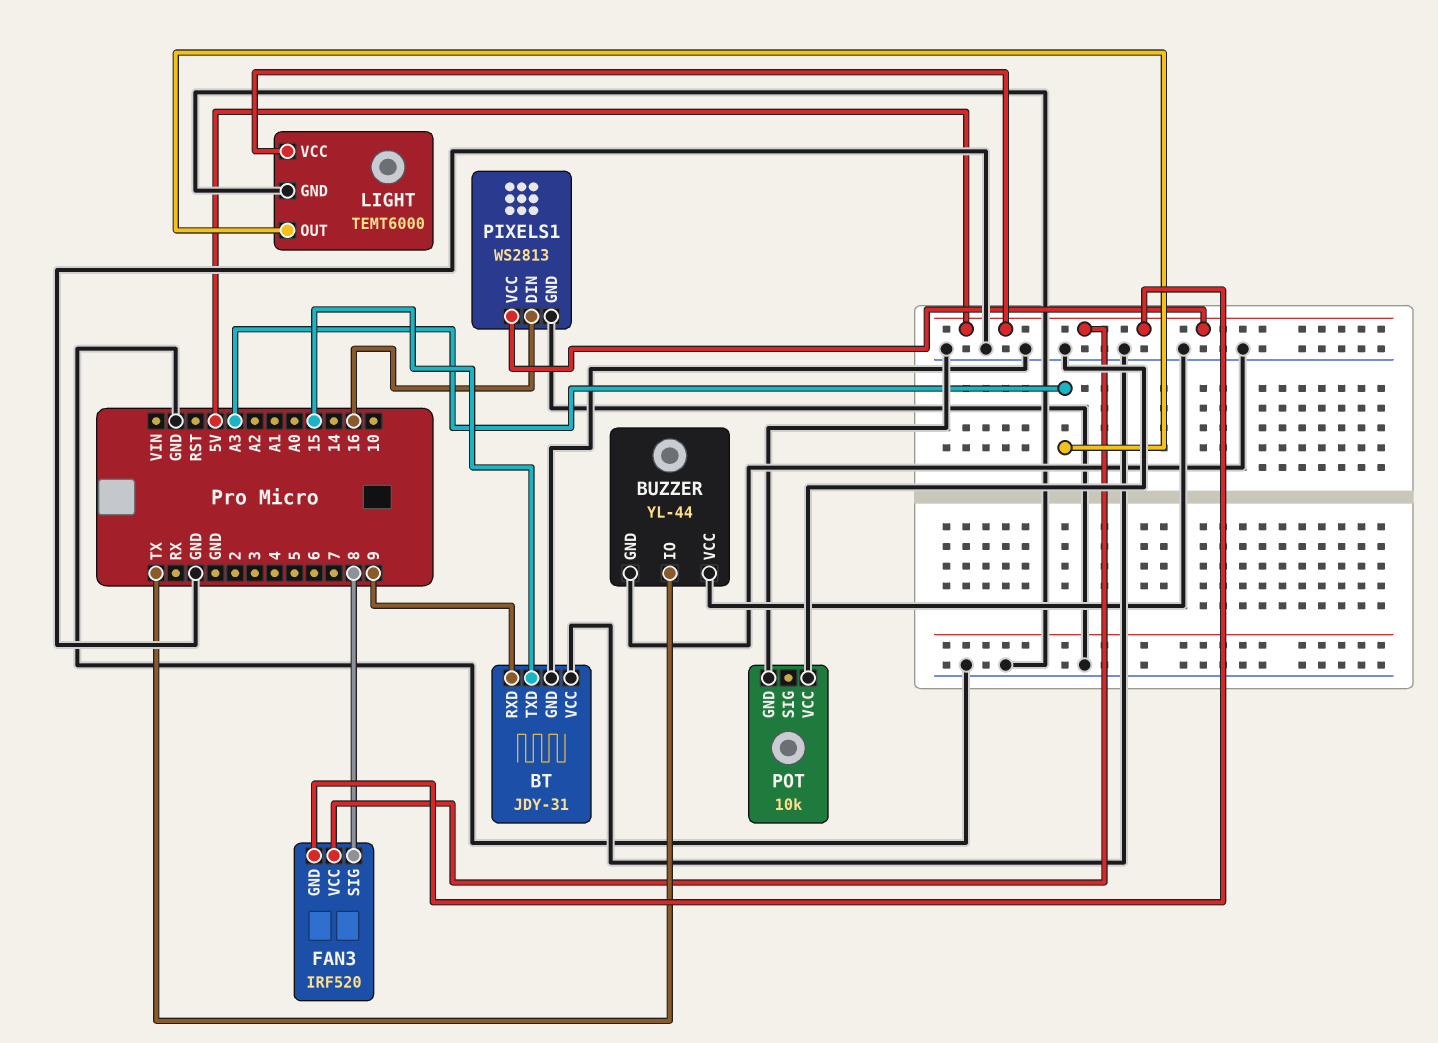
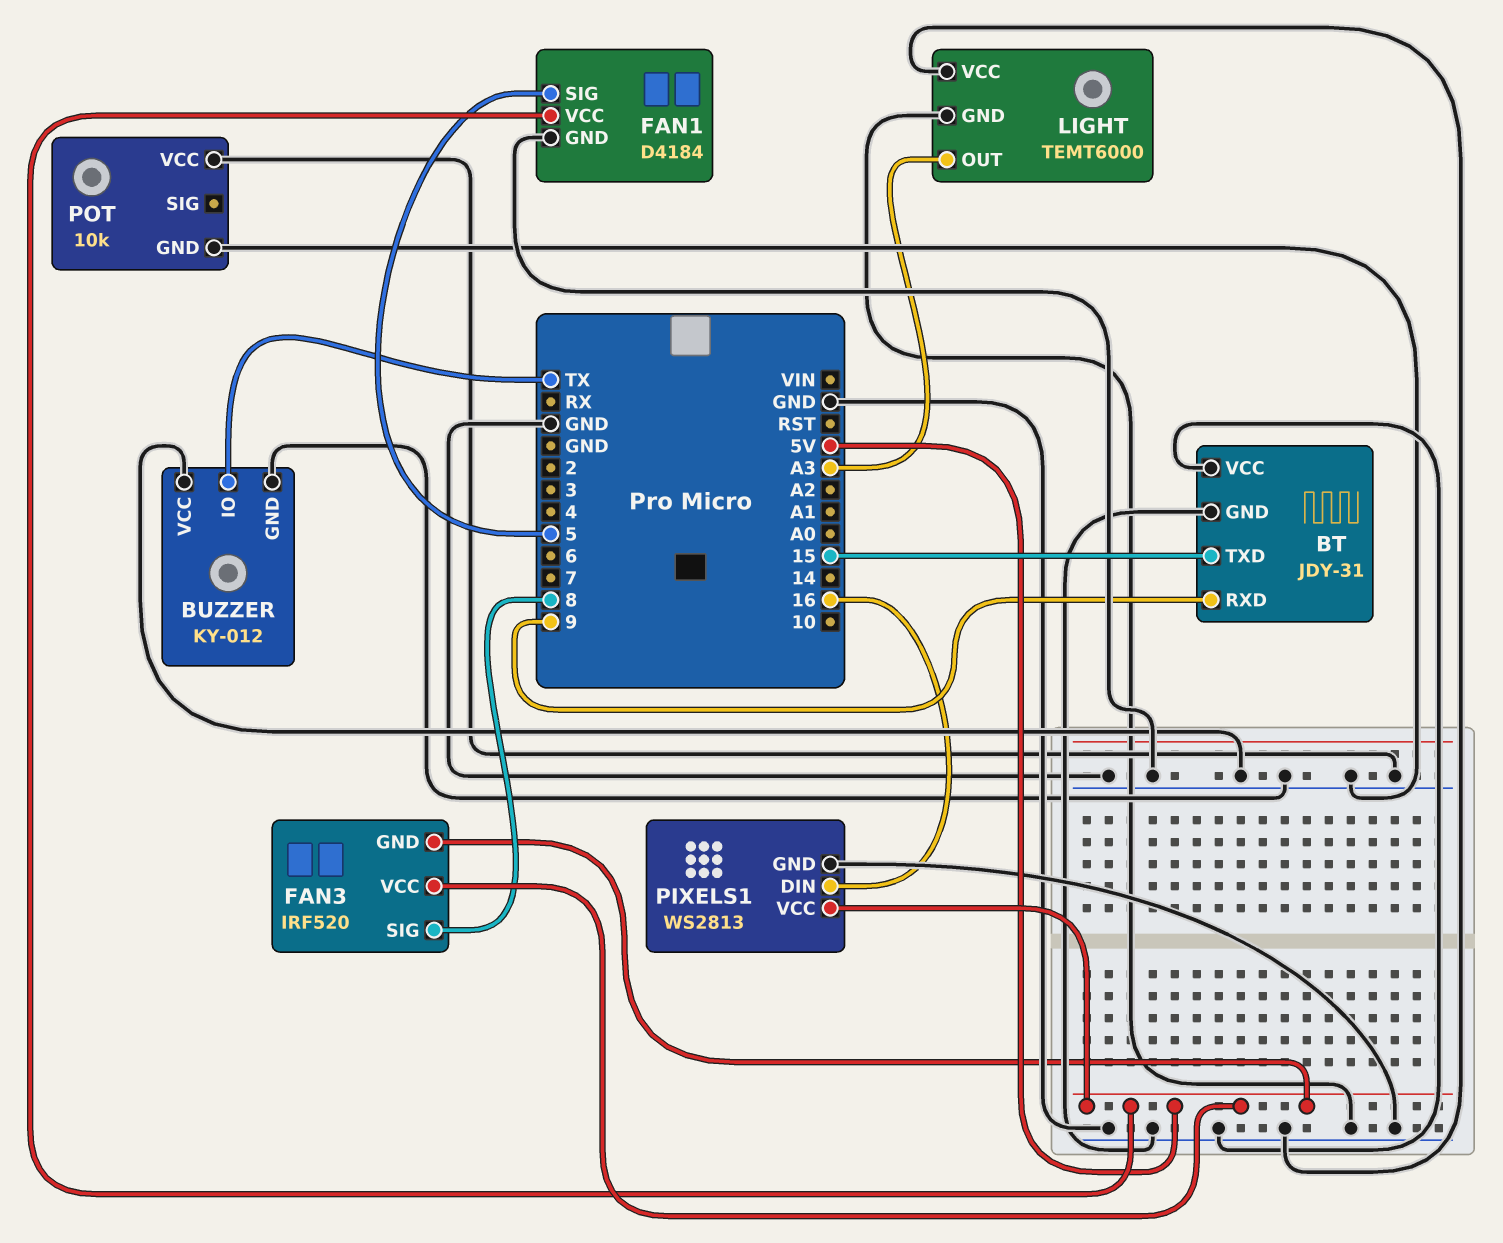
BUZZER: YL-44 -> KY-012
FAN1: none -> D4184
FAN1 pin GND: none -> GND
FAN1 pin SIG: none -> 5
FAN1 pin VCC: none -> 5V
LIGHT pin VCC: 5V -> GND

